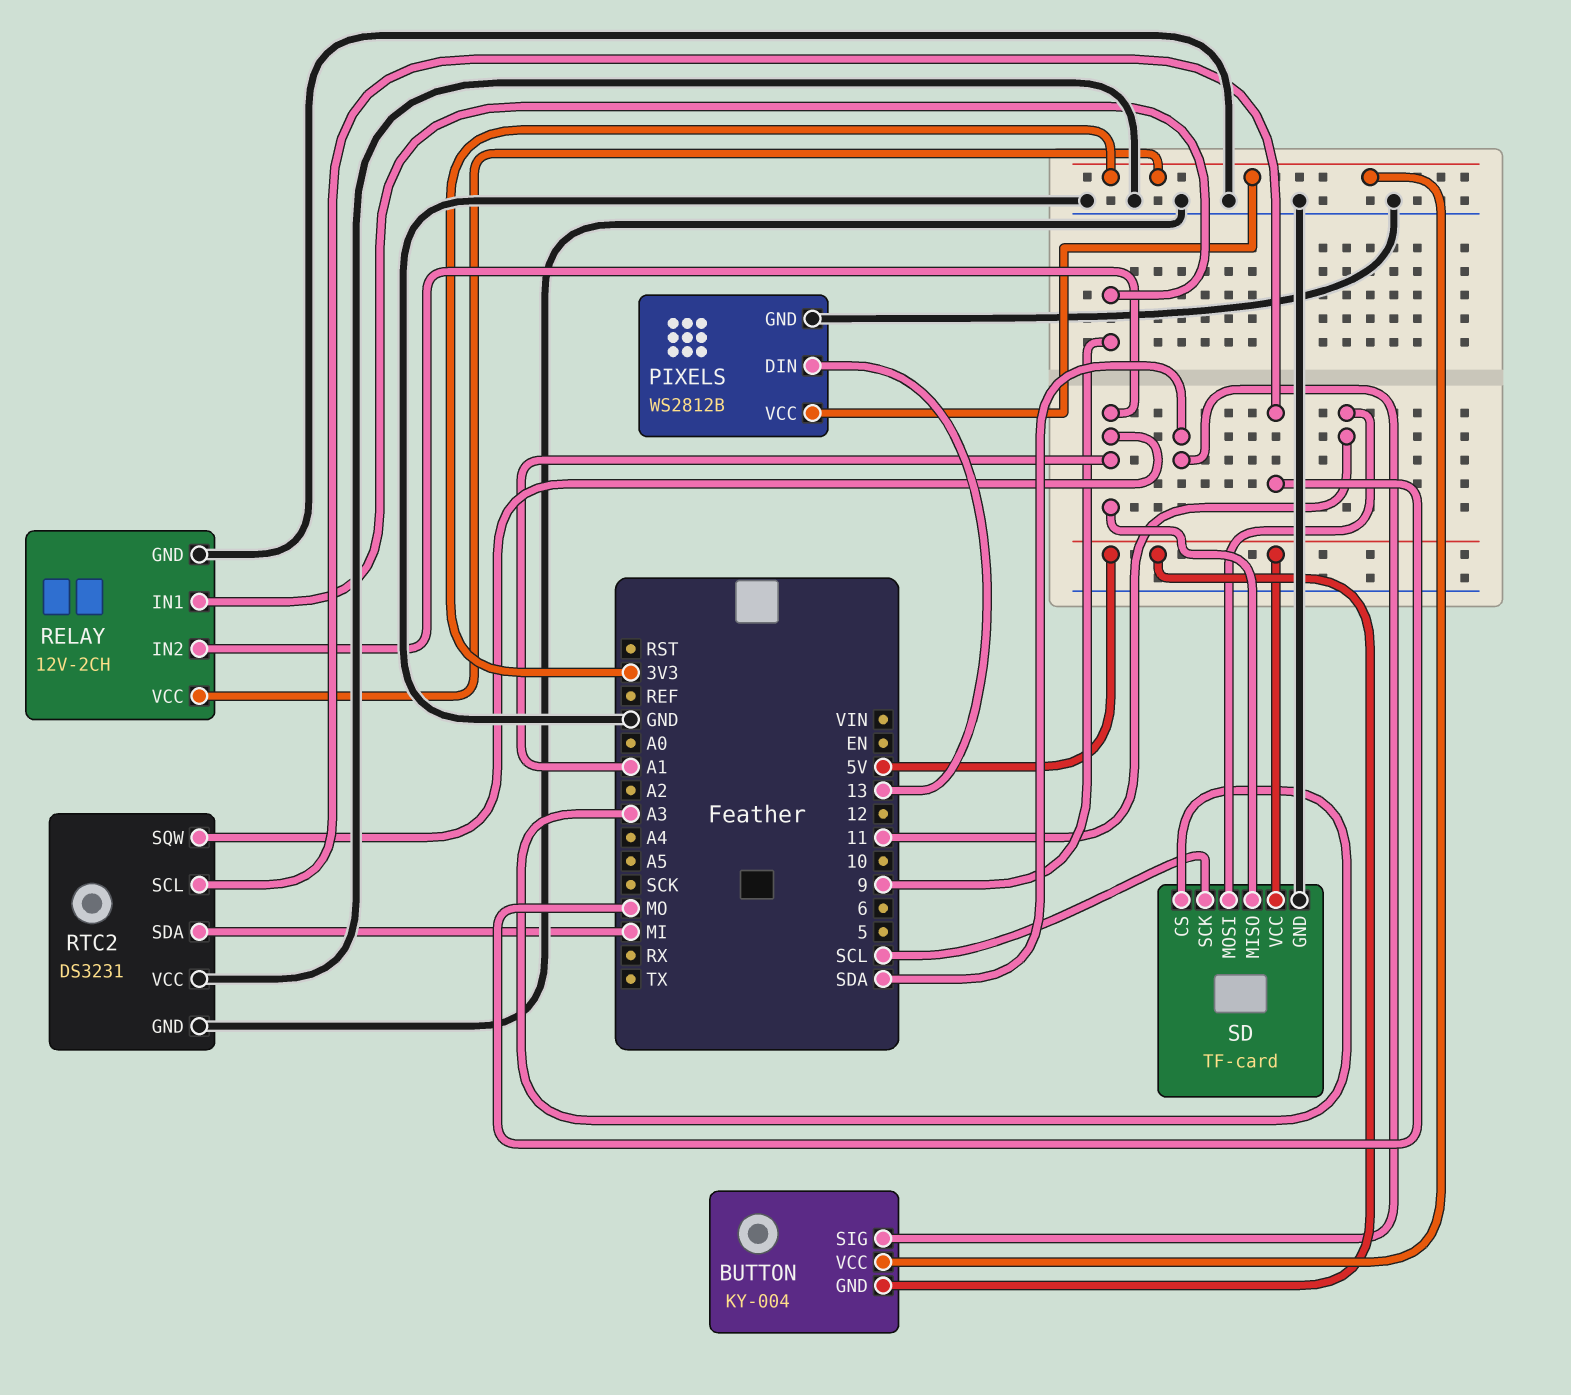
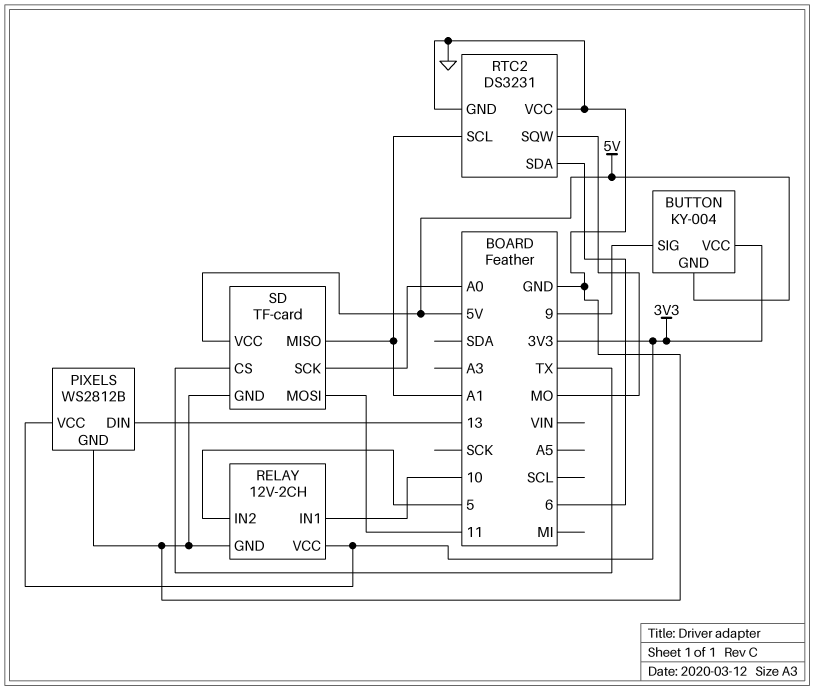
BUTTON pin SIG: SDA -> 9
RELAY pin IN1: 9 -> 10
RELAY pin IN2: A1 -> 5
RTC2 pin SCL: MO -> A1
RTC2 pin SDA: MI -> 6
RTC2 pin SQW: A1 -> MO
SD pin CS: A3 -> TX
SD pin SCK: SCL -> A0

